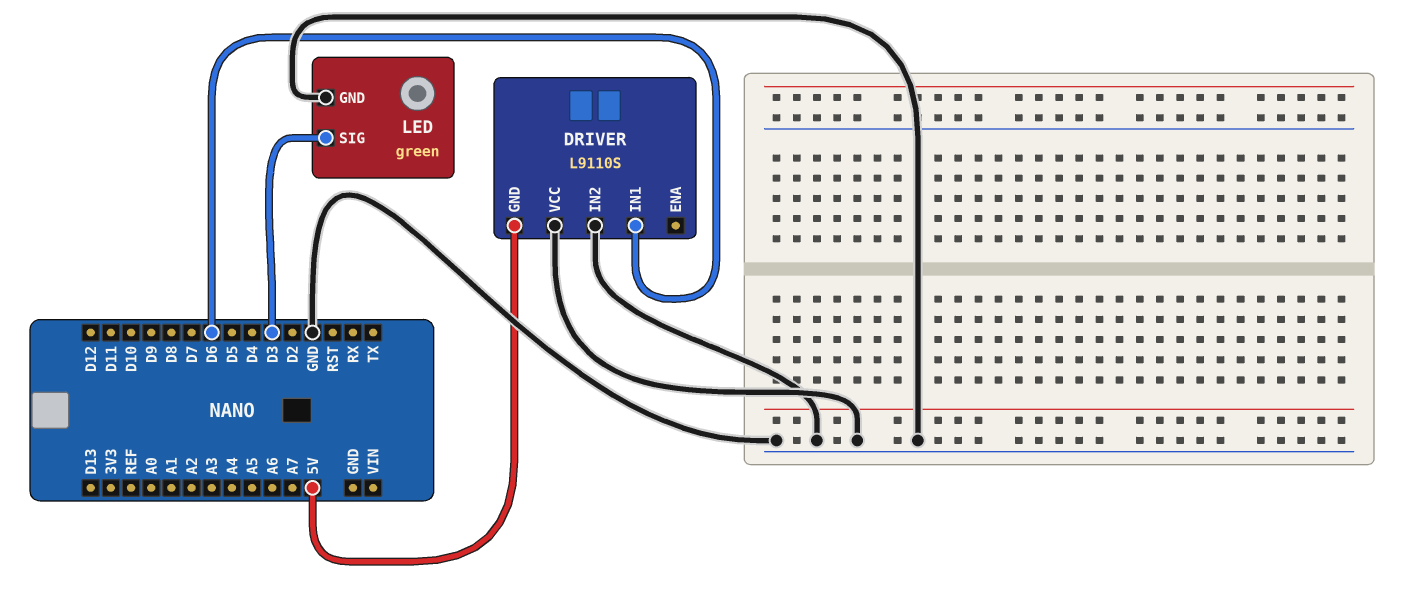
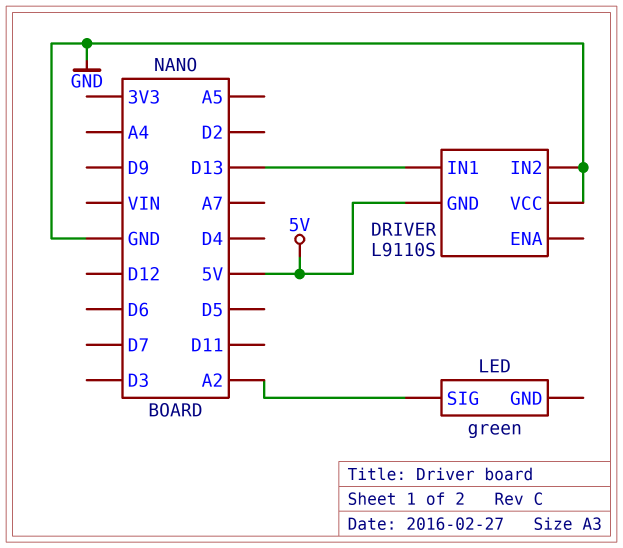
DRIVER pin IN1: D6 -> D13
LED pin GND: GND -> none
LED pin SIG: D3 -> A2

